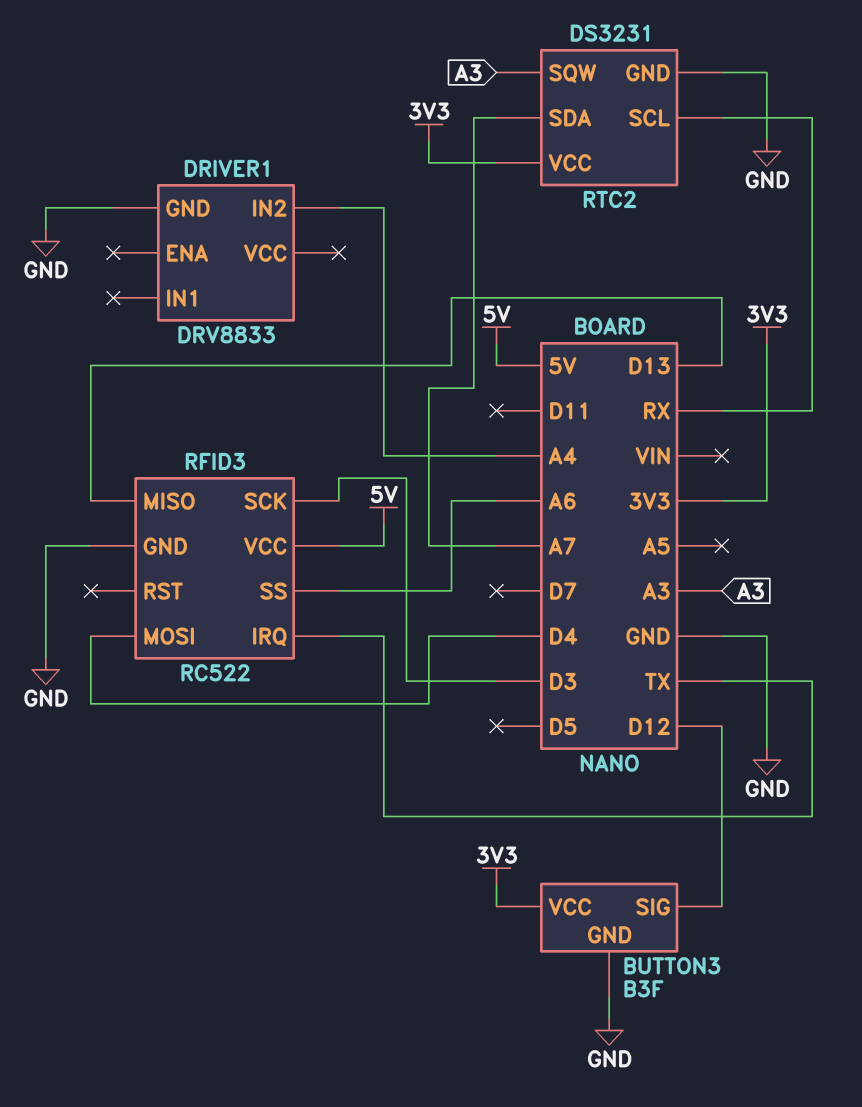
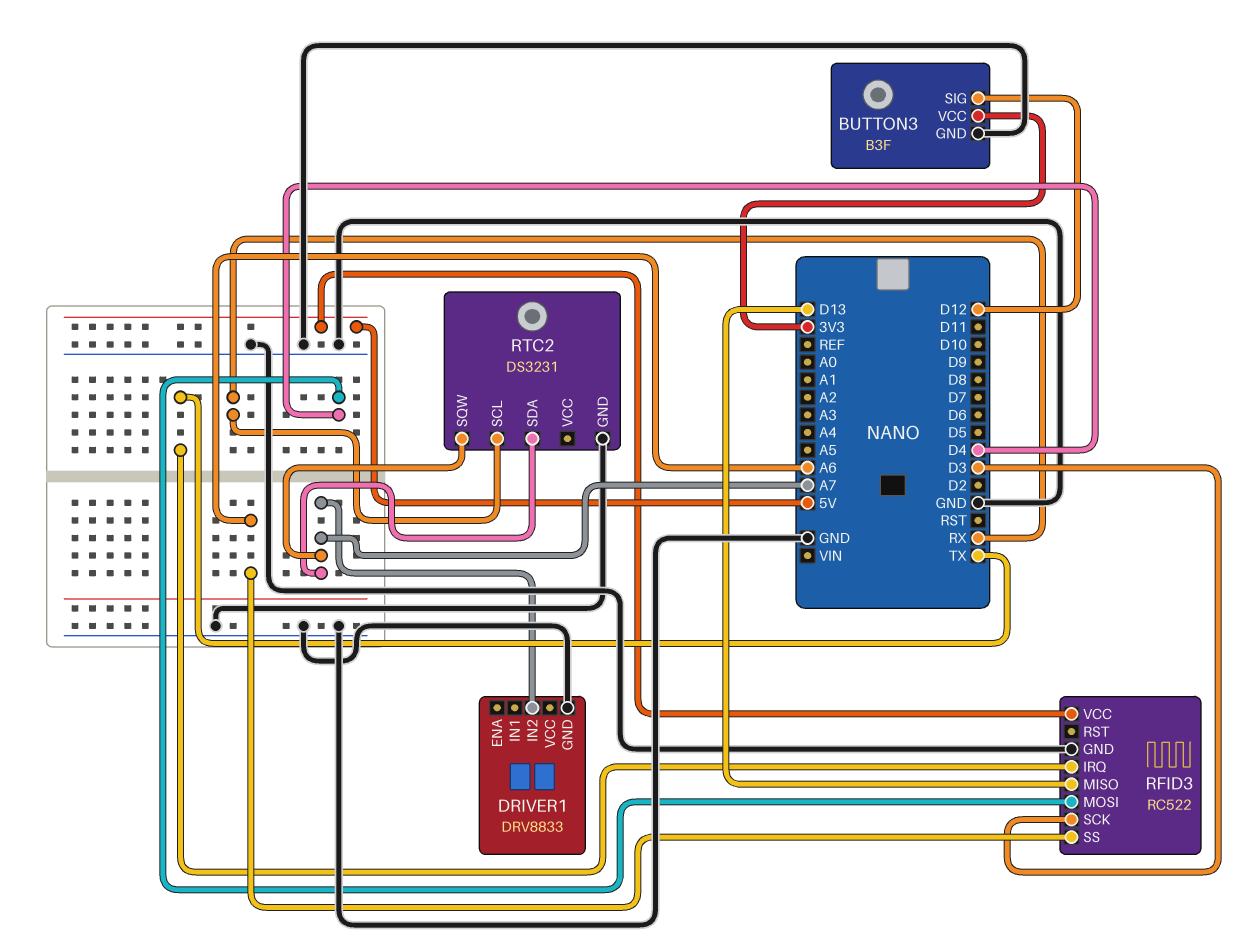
DRIVER1 pin IN2: A4 -> A7
RTC2 pin SQW: A3 -> A7
RTC2 pin VCC: 3V3 -> none

